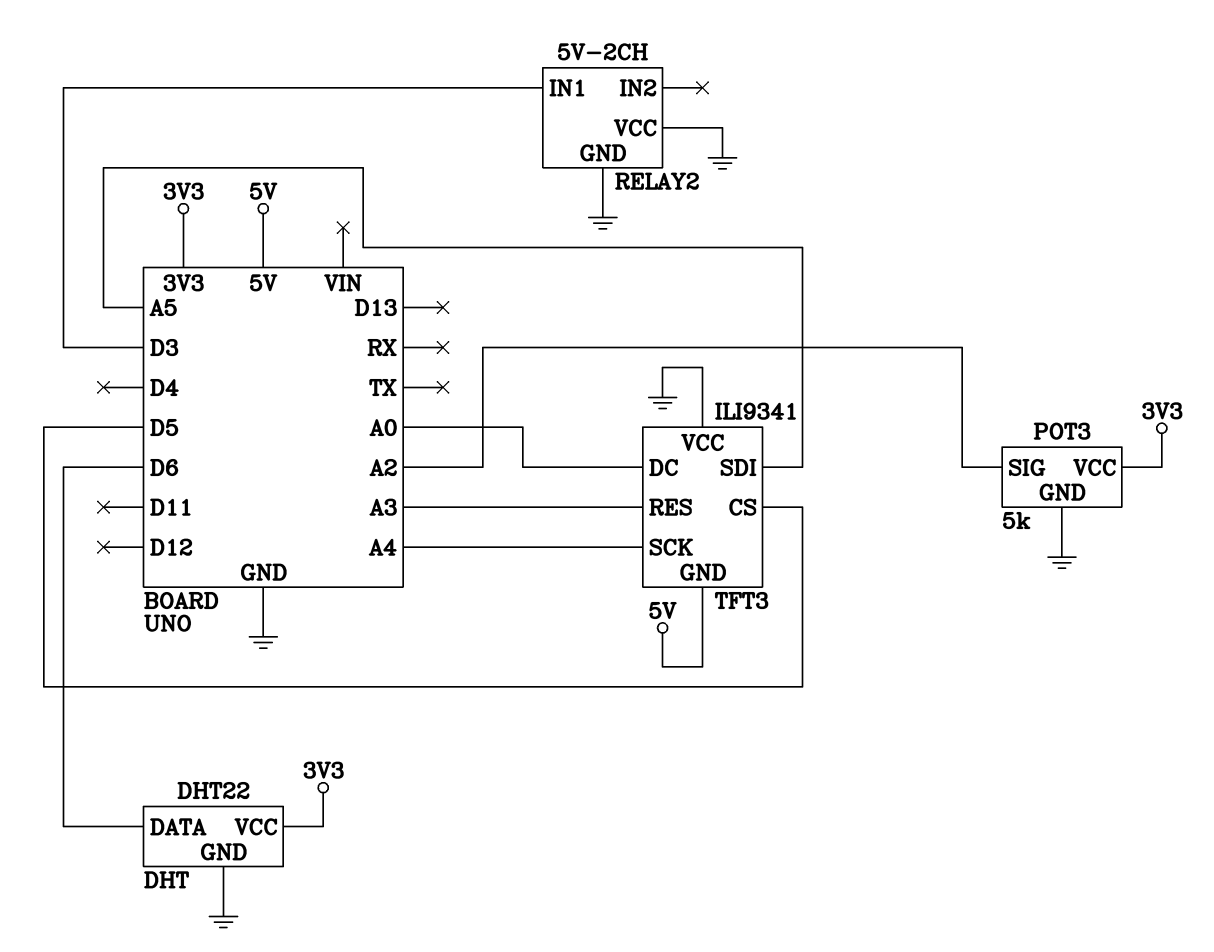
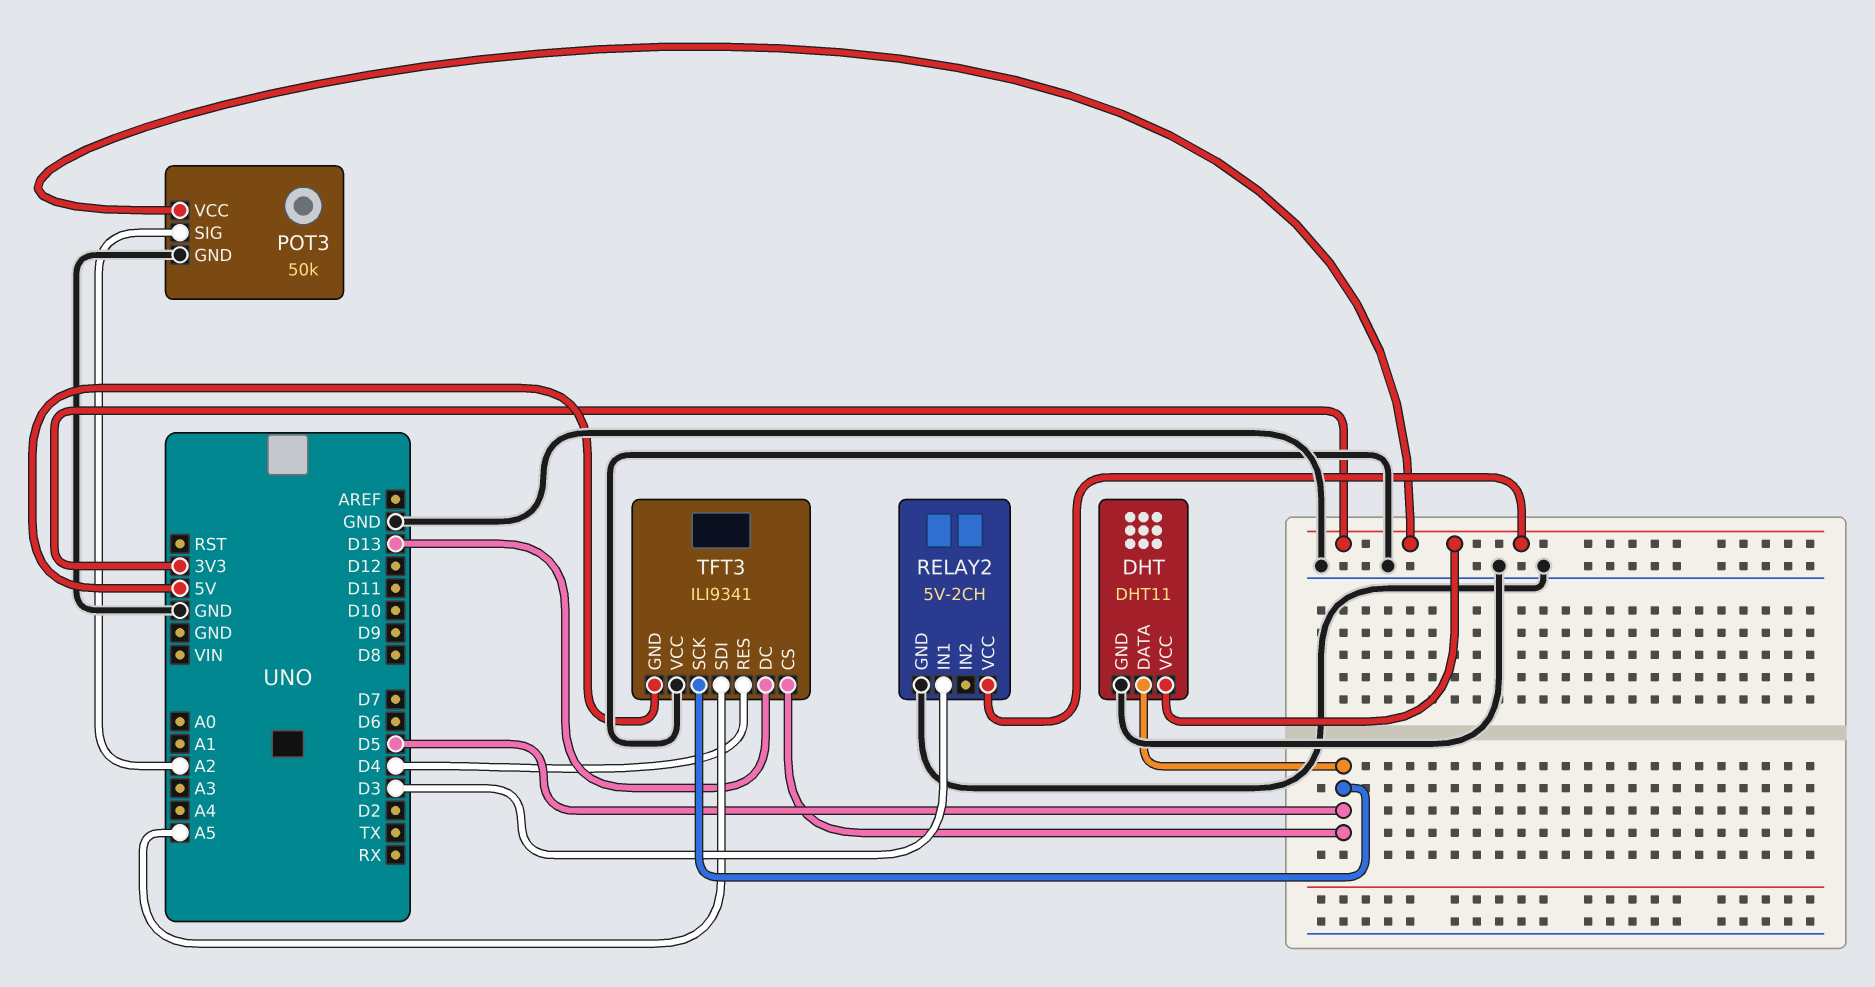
DHT: DHT22 -> DHT11
DHT pin DATA: D6 -> D5
POT3: 5k -> 50k
RELAY2 pin VCC: GND -> 3V3
TFT3 pin DC: A0 -> D13
TFT3 pin RES: A3 -> D4
TFT3 pin SCK: A4 -> D5

